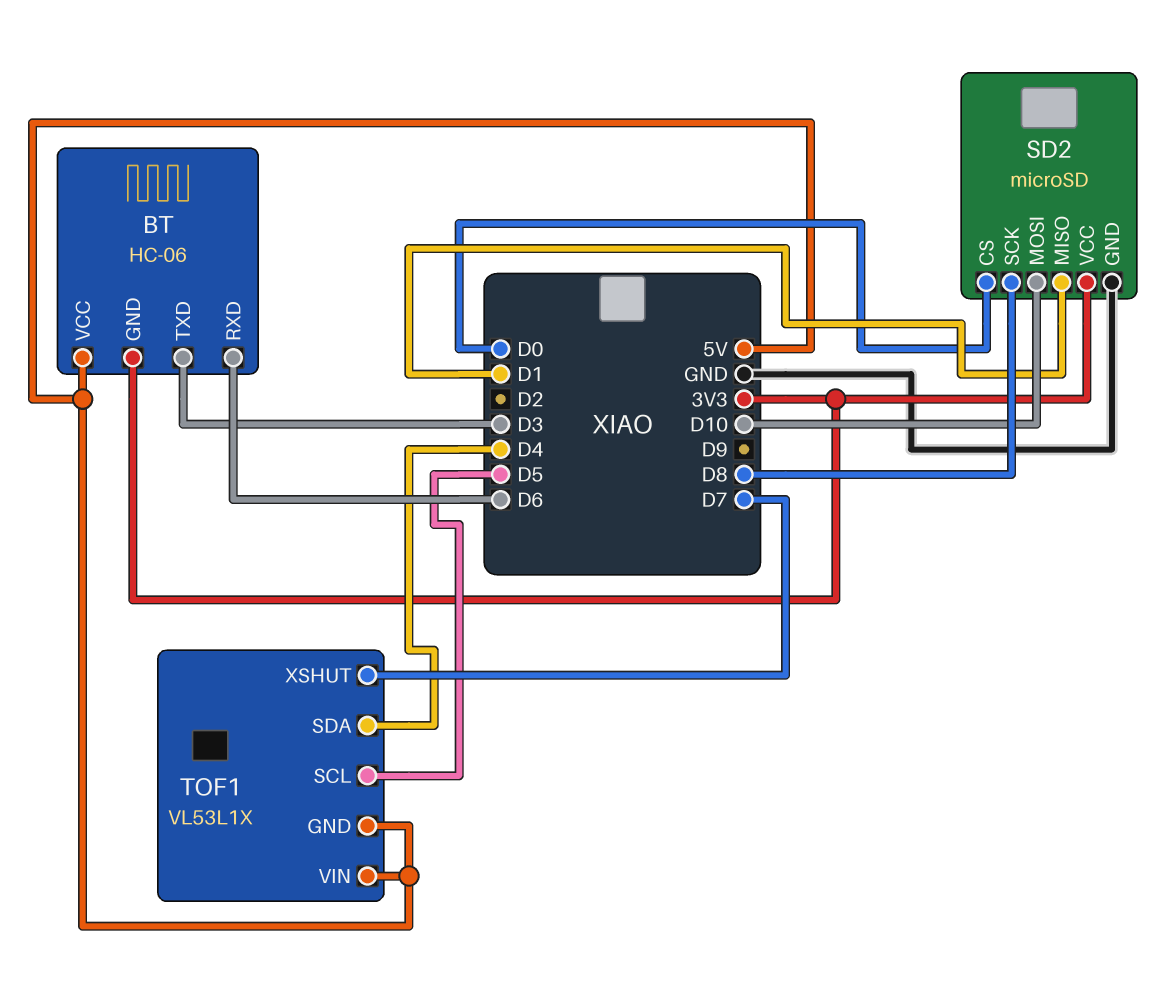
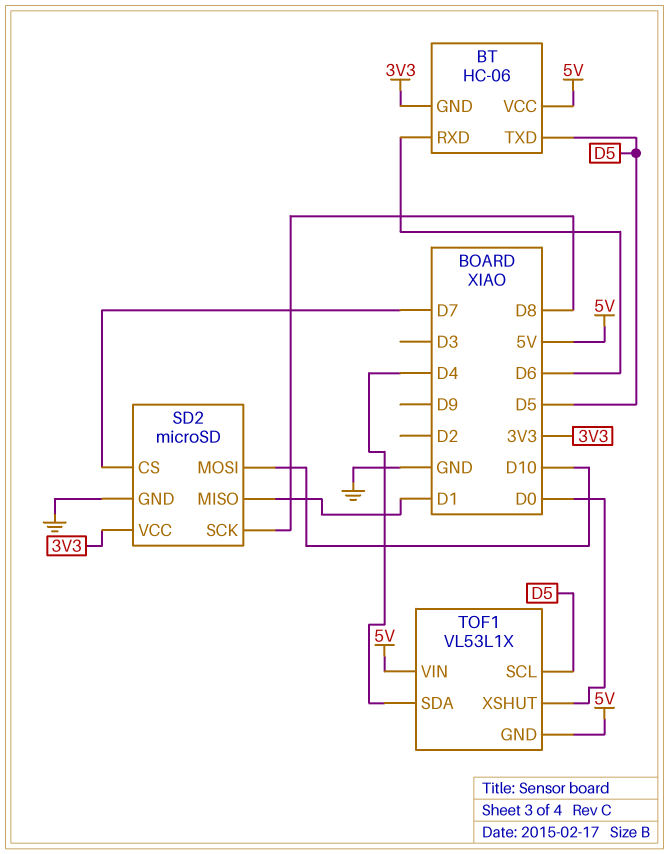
BT pin TXD: D3 -> D5
SD2 pin CS: D0 -> D7
TOF1 pin XSHUT: D7 -> D0

